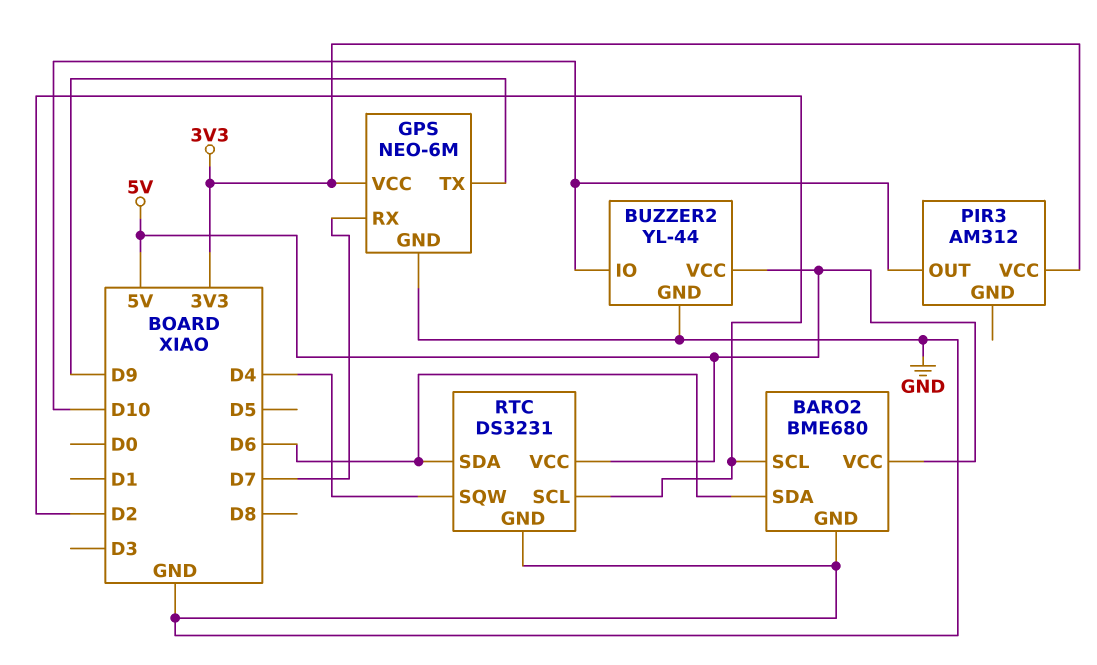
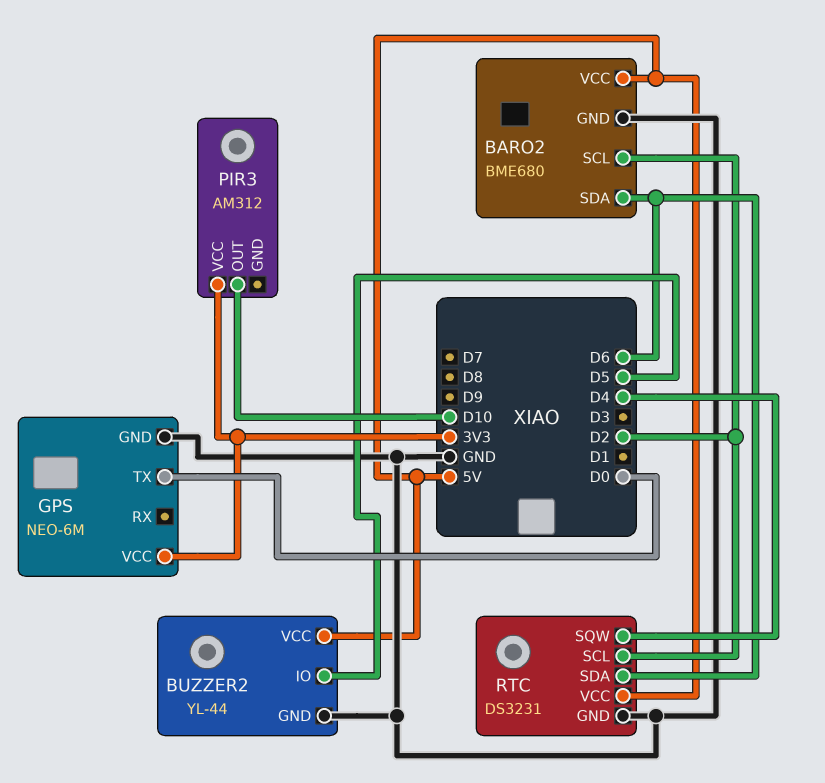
BUZZER2 pin IO: D10 -> D5
GPS pin RX: D7 -> none
GPS pin TX: D9 -> D0

